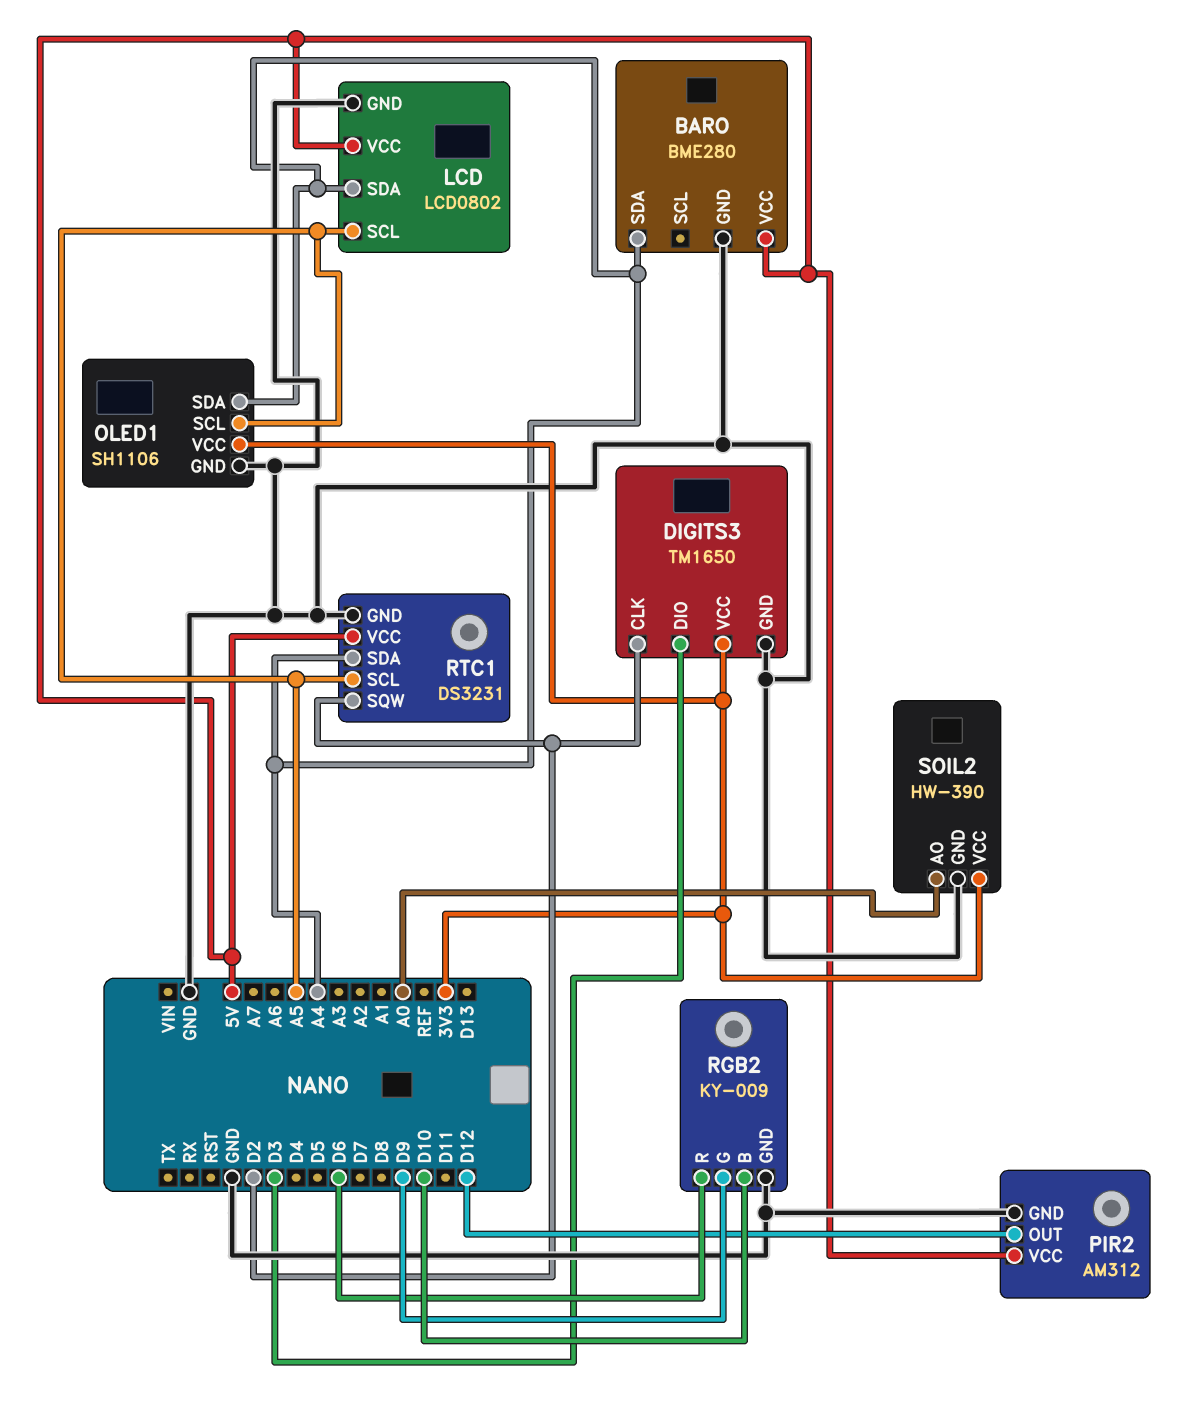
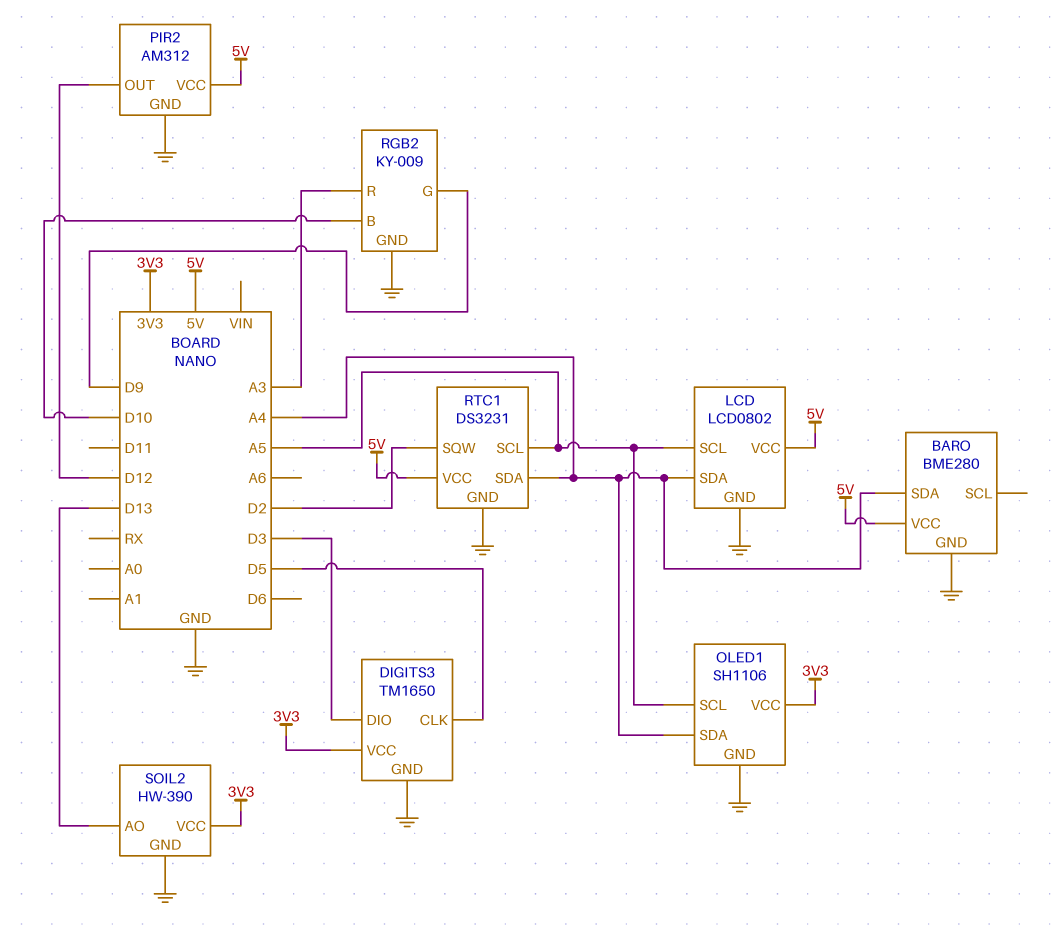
DIGITS3 pin CLK: D2 -> D5
RGB2 pin R: D6 -> A3
SOIL2 pin AO: A0 -> D13

